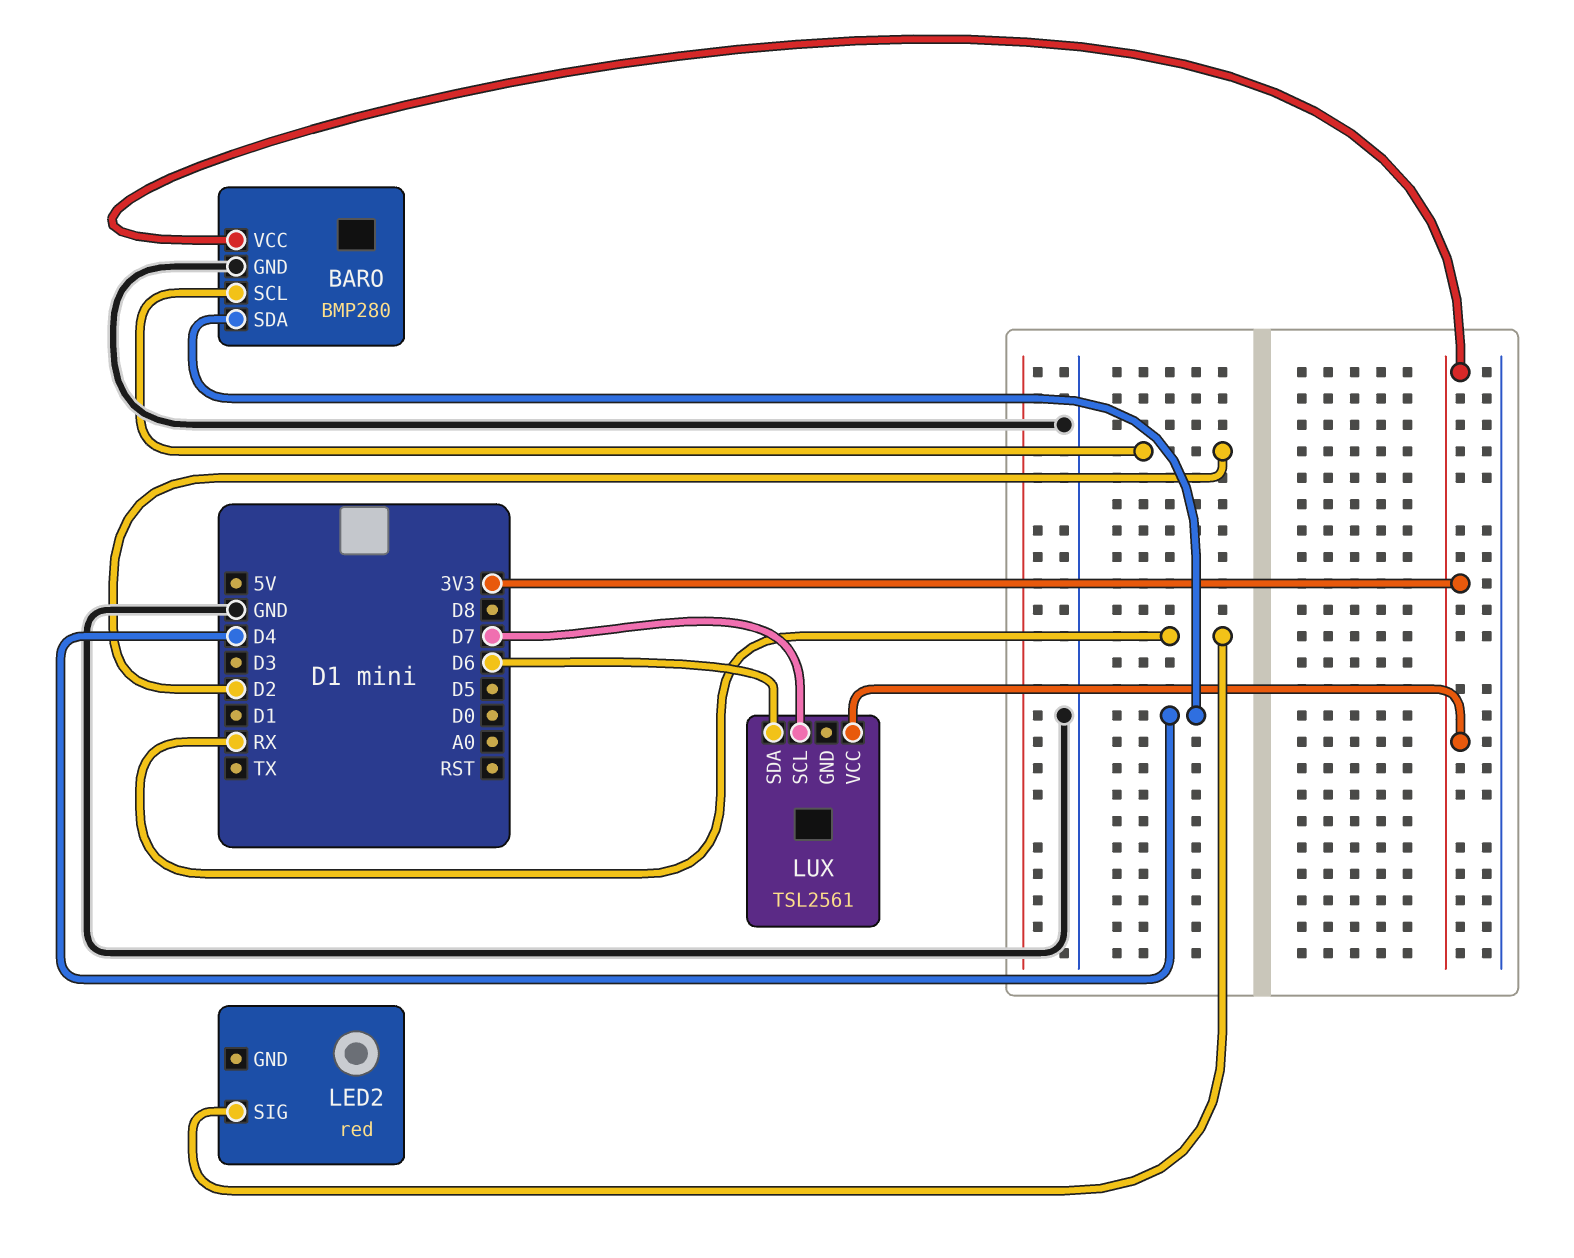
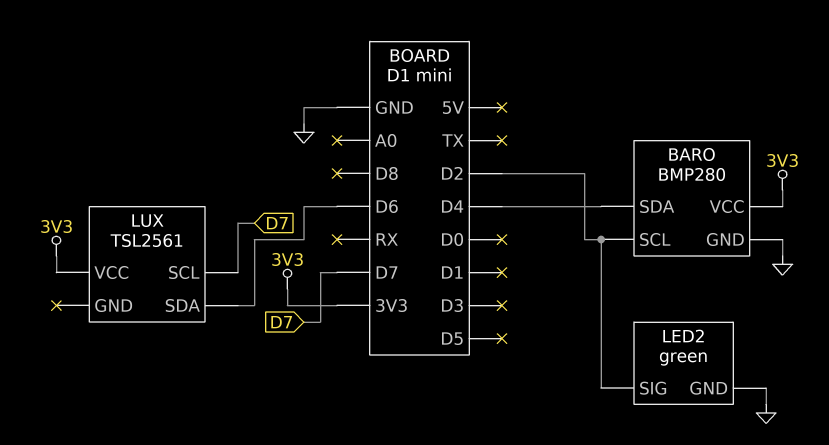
LED2: red -> green
LED2 pin GND: none -> GND
LED2 pin SIG: RX -> D2

